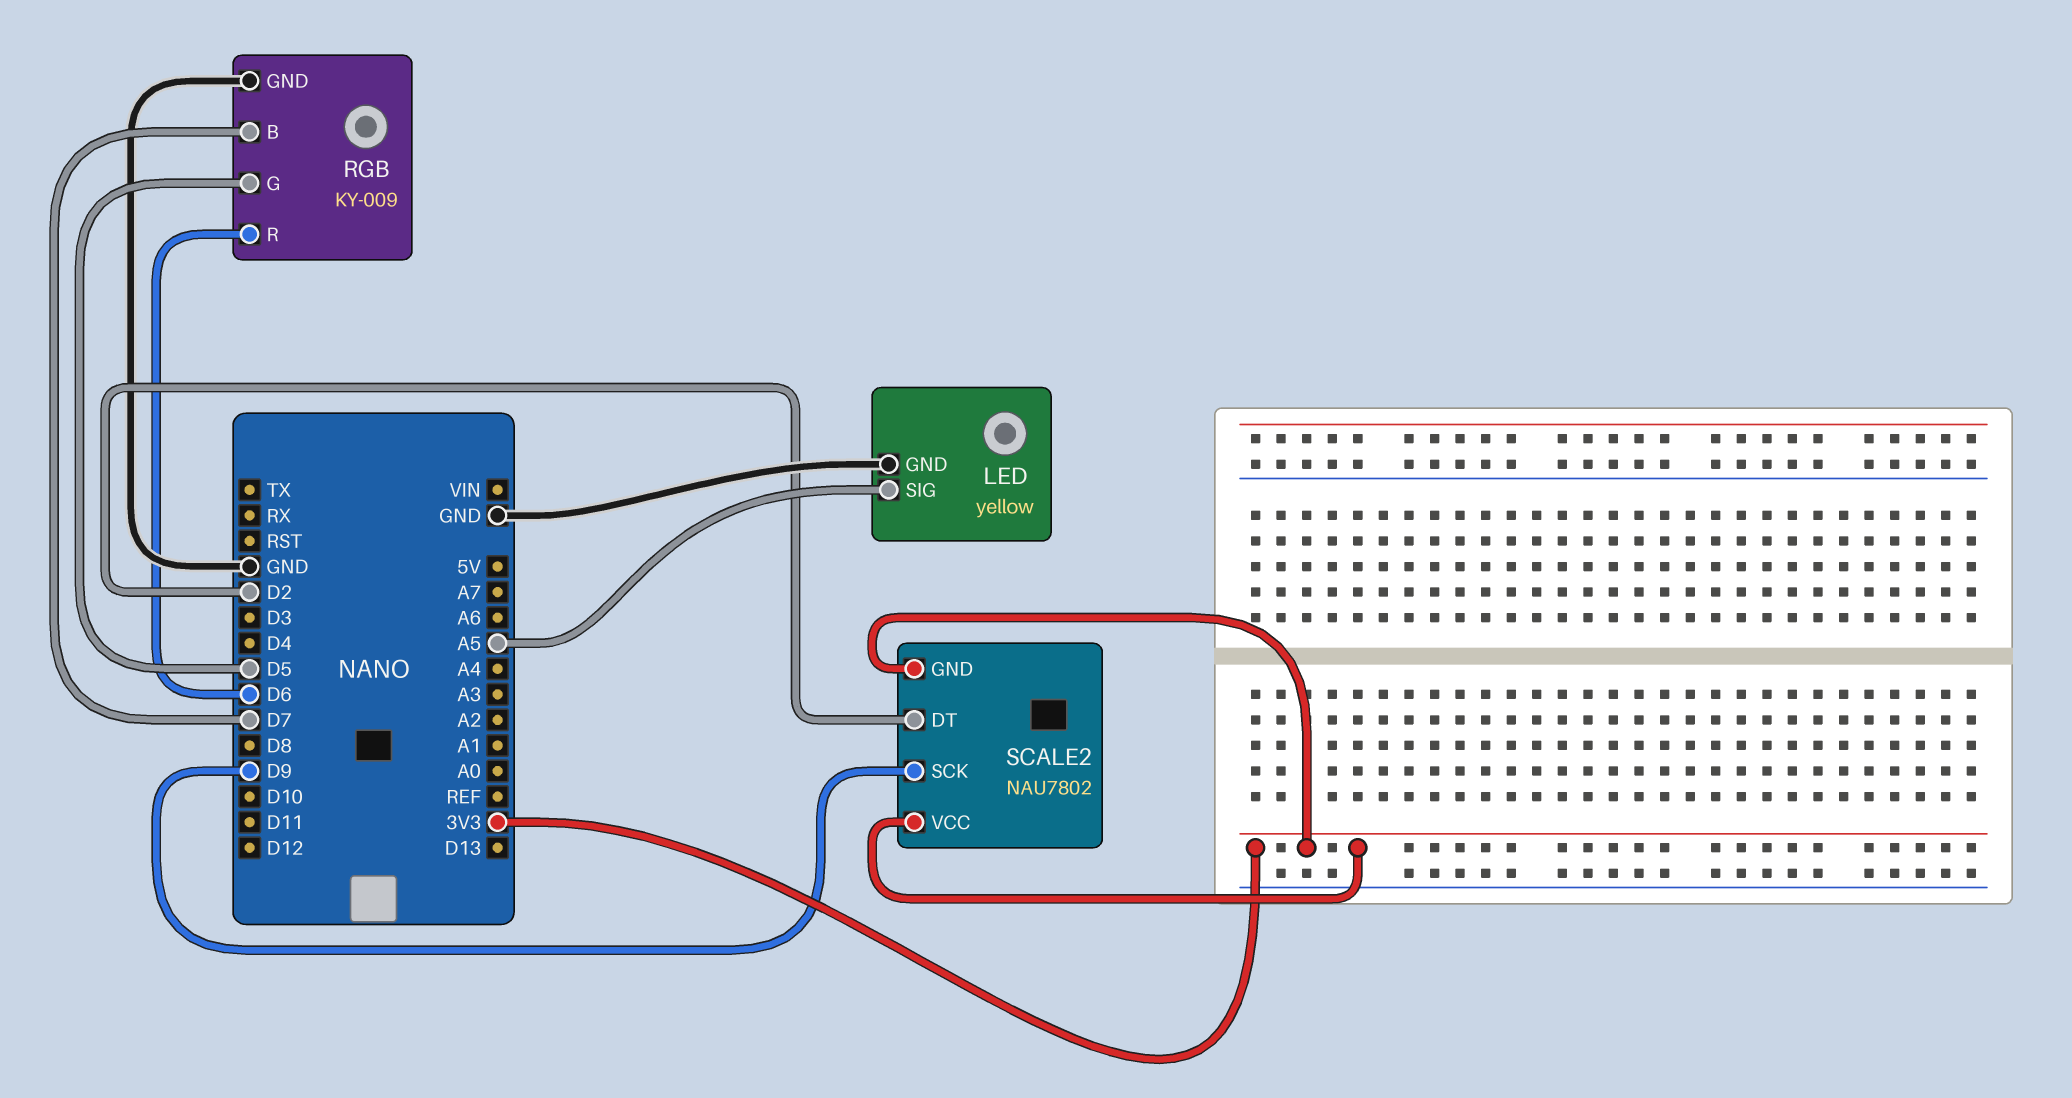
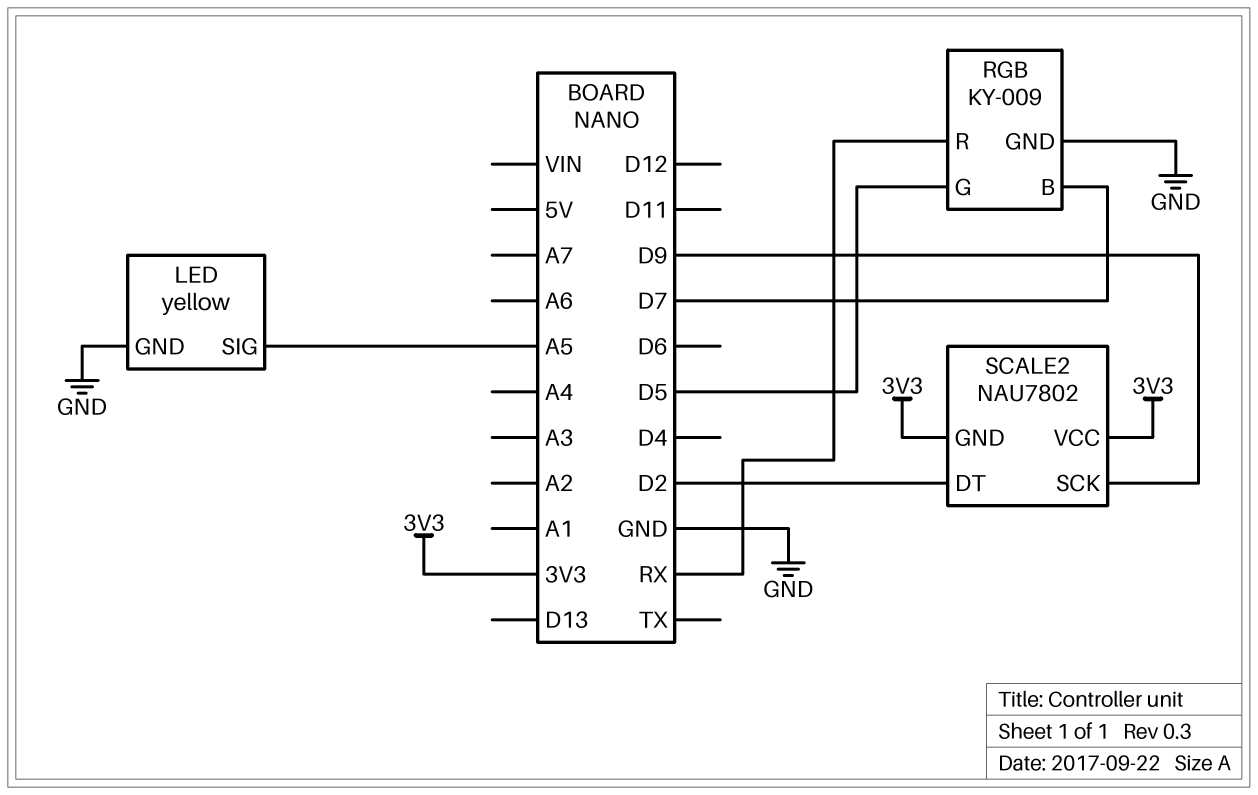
RGB pin R: D6 -> RX

